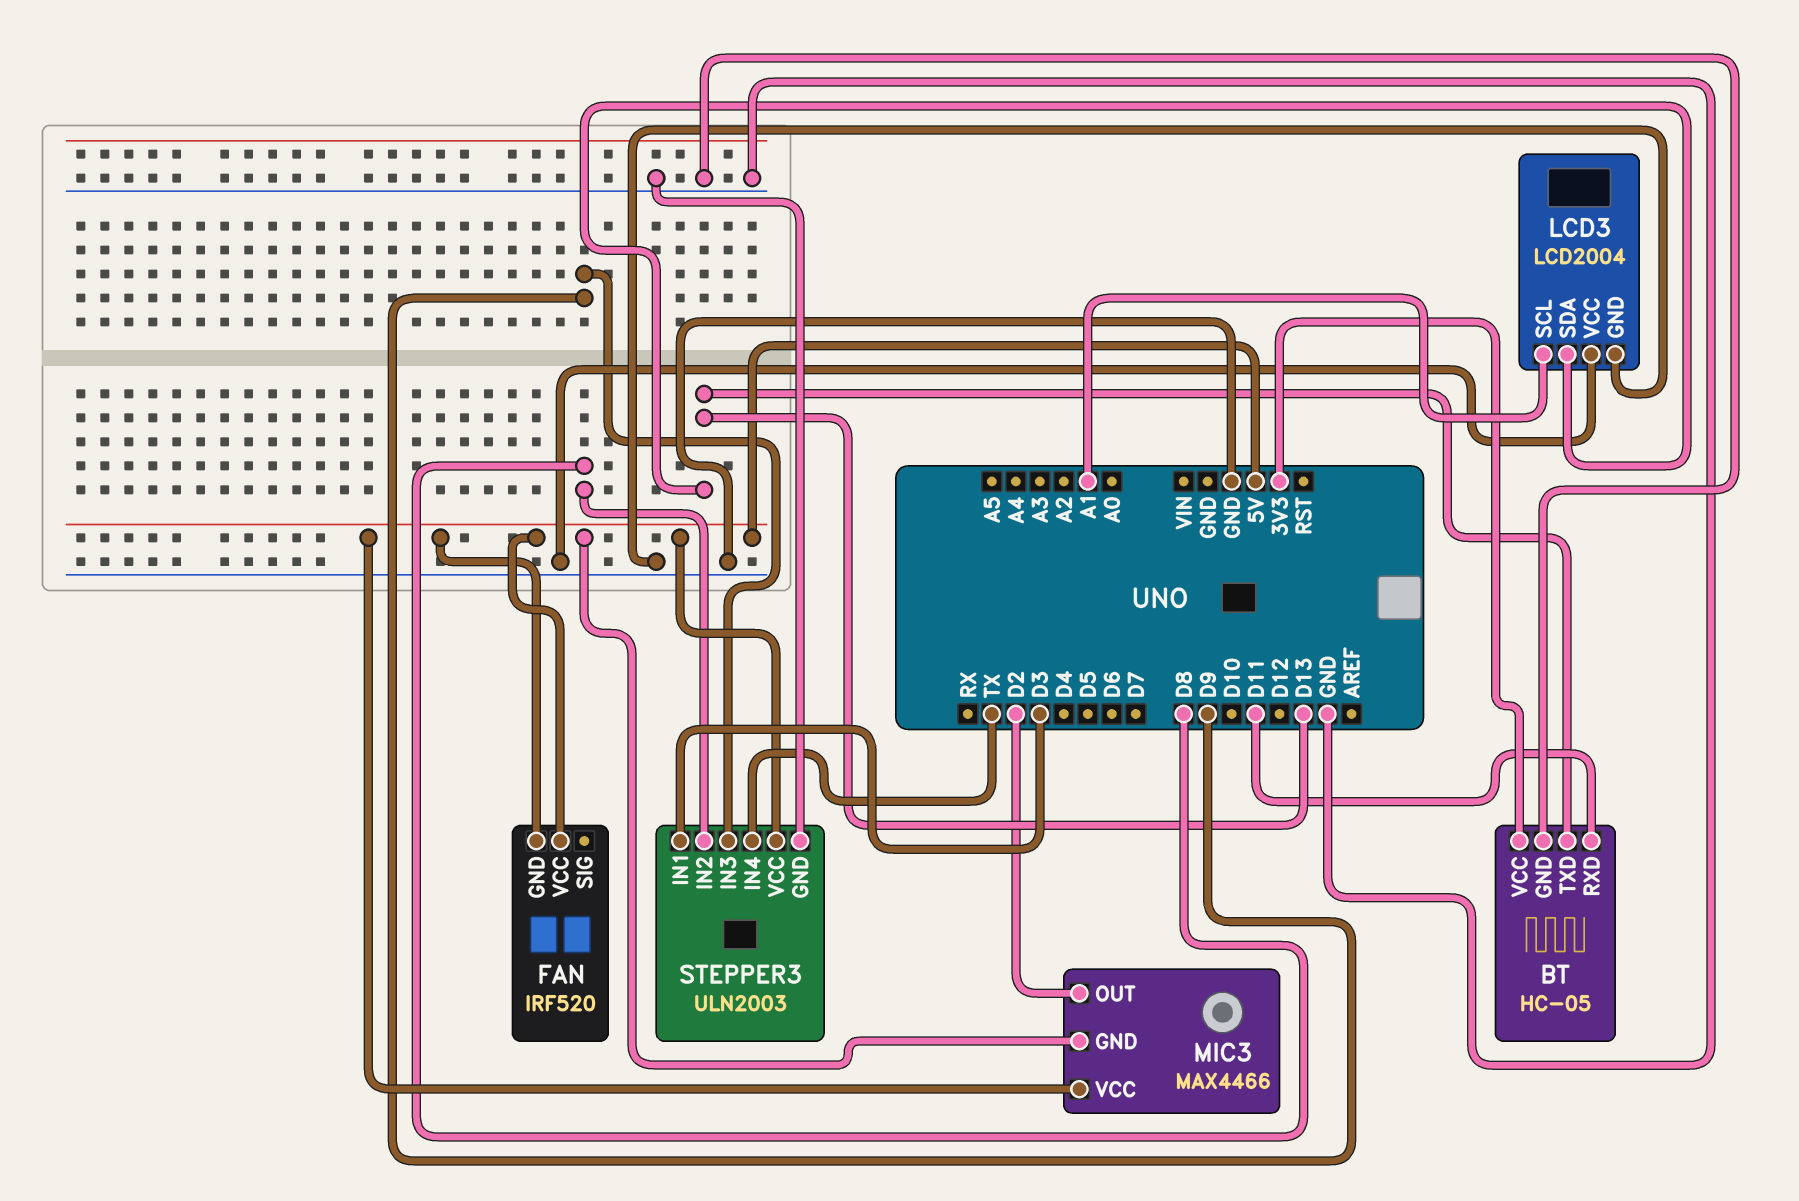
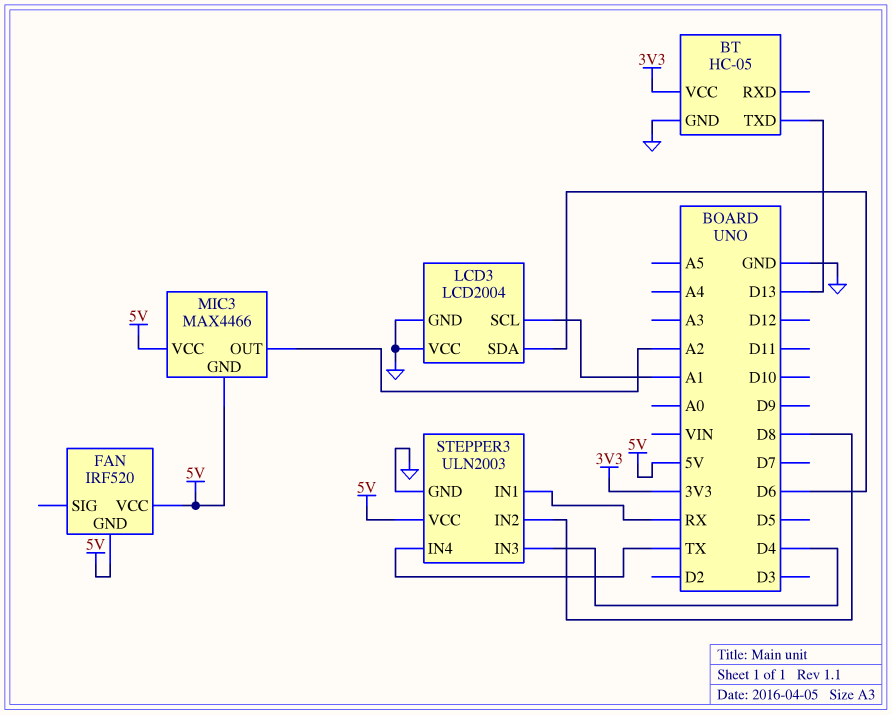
BT pin RXD: D11 -> none
LCD3 pin SDA: D13 -> D6
MIC3 pin OUT: D2 -> A2
STEPPER3 pin IN1: D3 -> RX
STEPPER3 pin IN3: D9 -> D4

